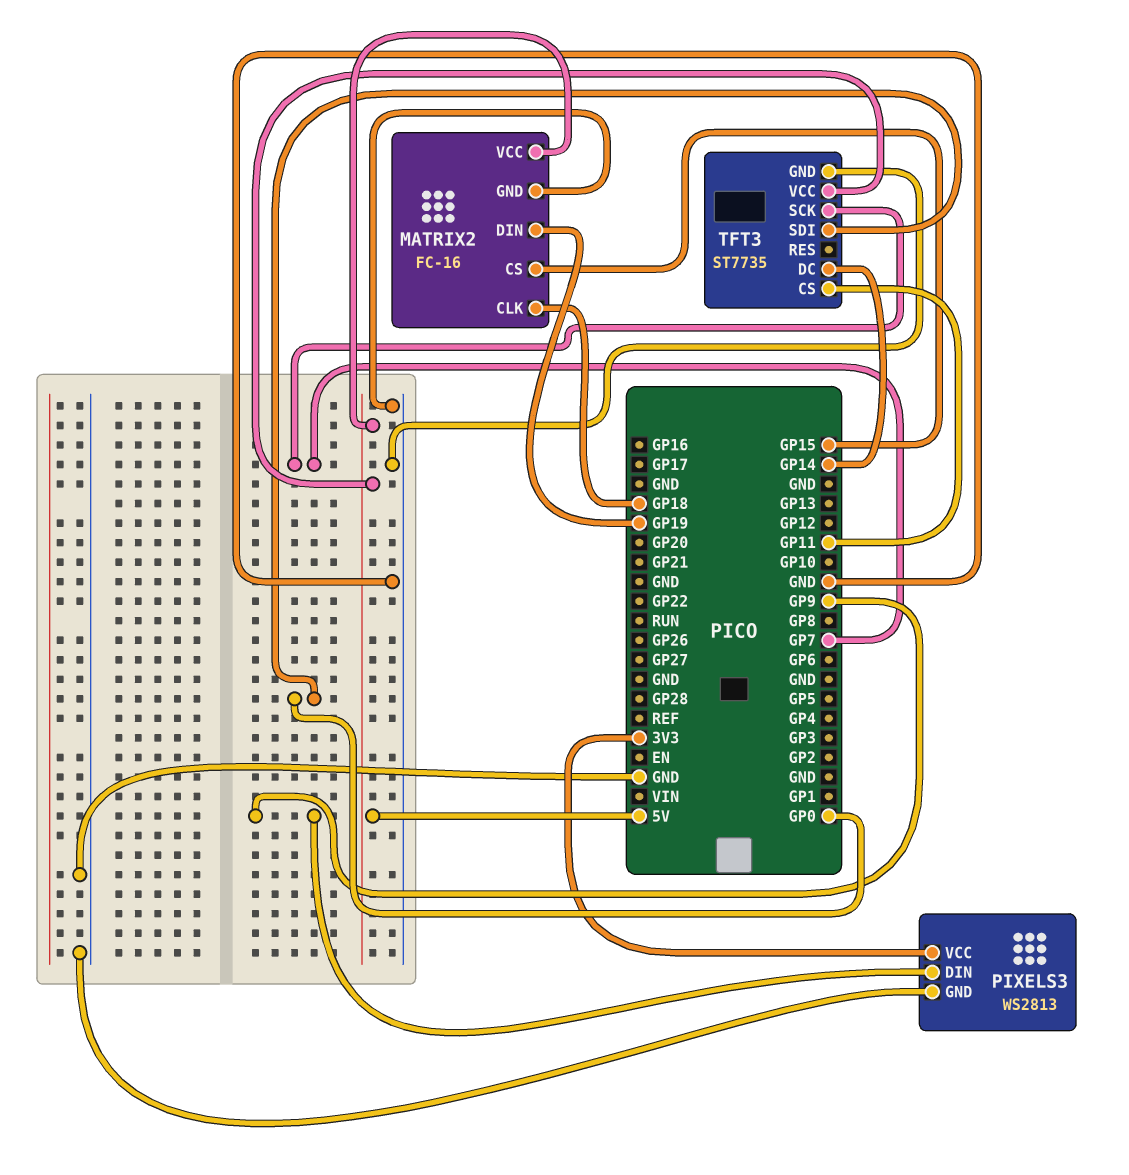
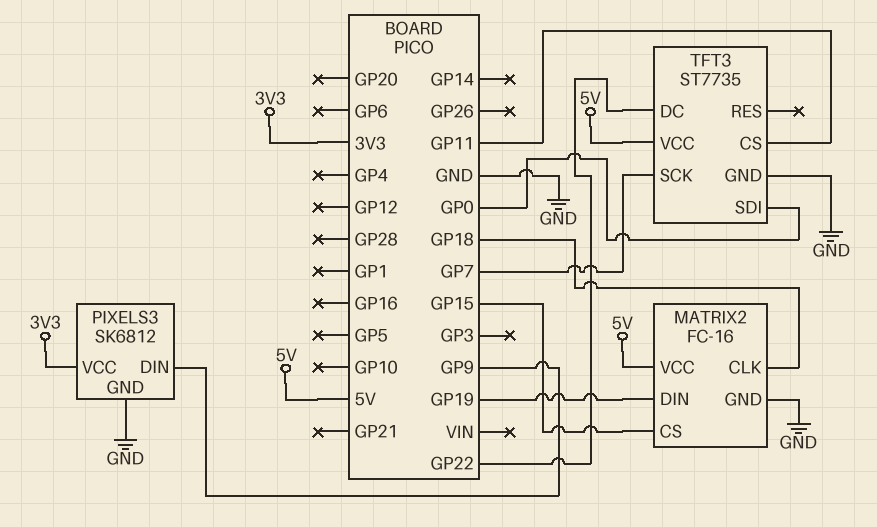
PIXELS3: WS2813 -> SK6812
TFT3 pin DC: GP14 -> GP22

